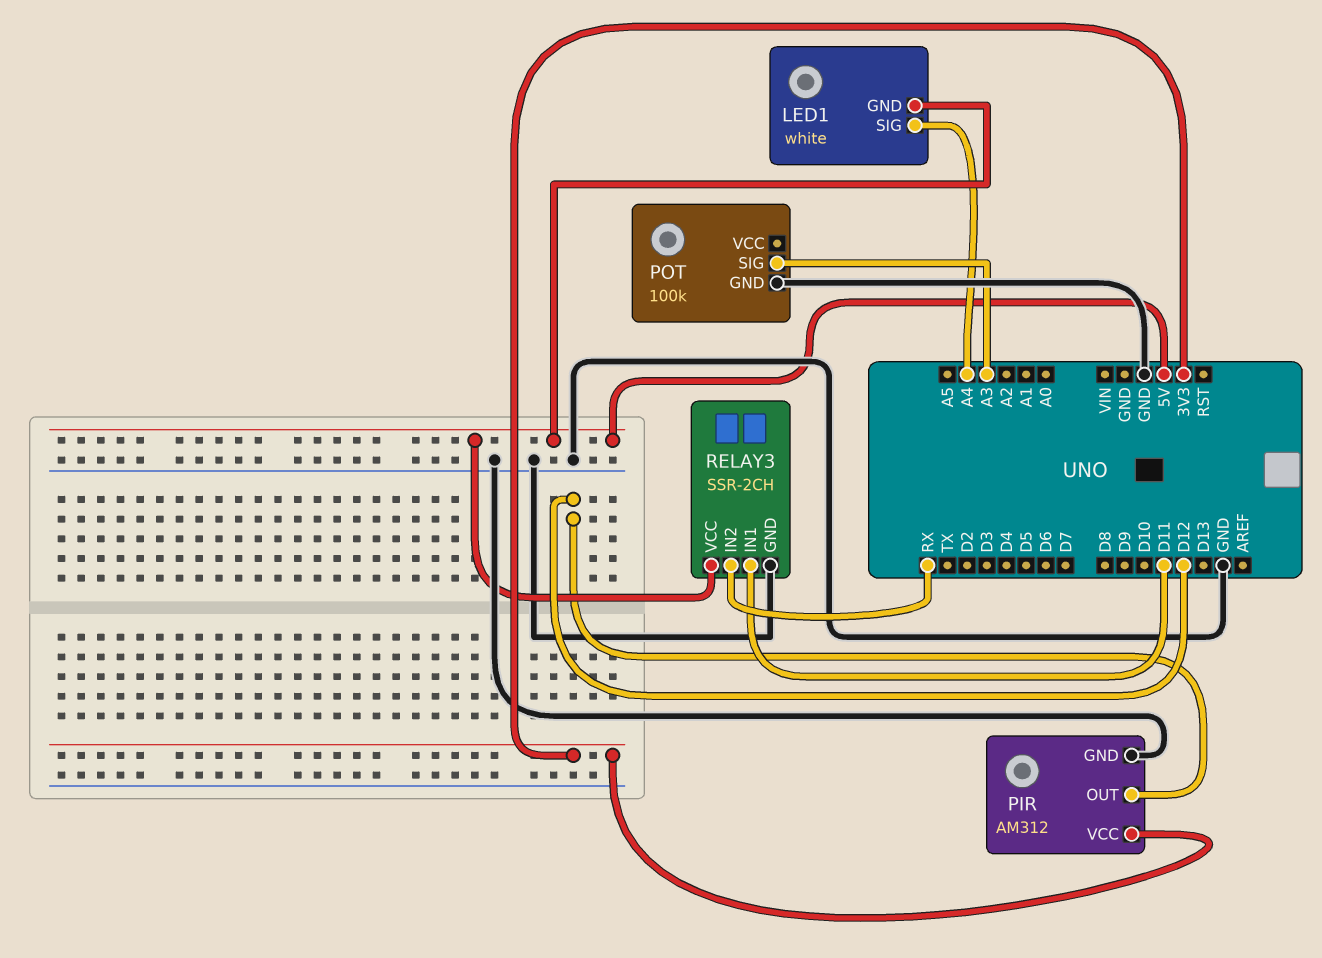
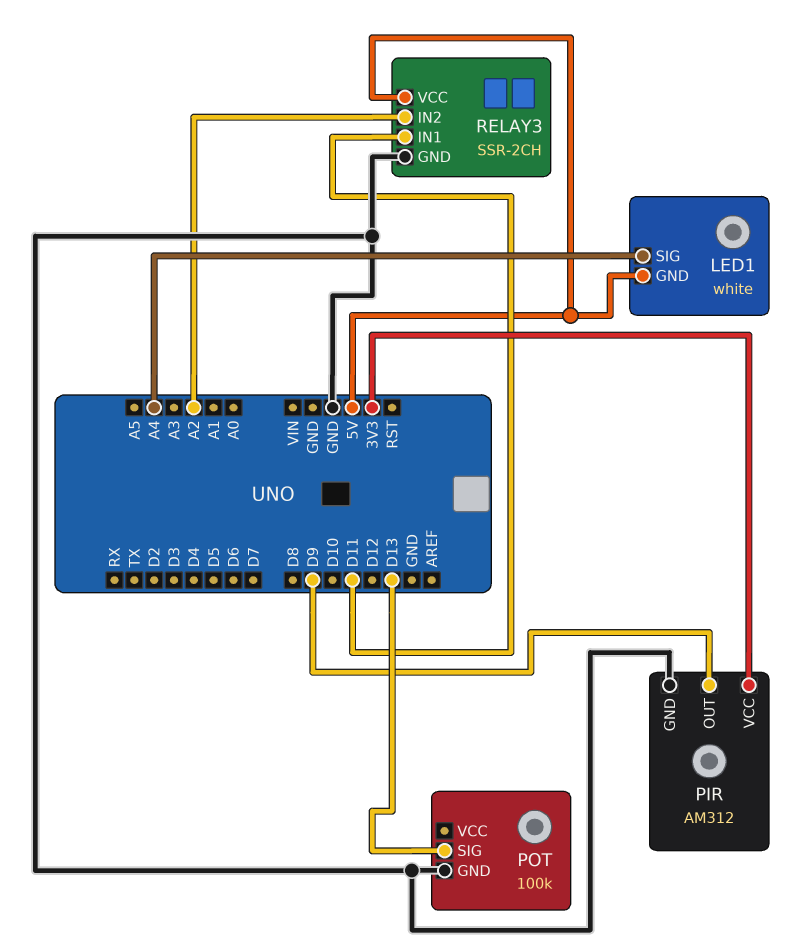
PIR pin OUT: D12 -> D9
POT pin SIG: A3 -> D13
RELAY3 pin IN2: RX -> A2

